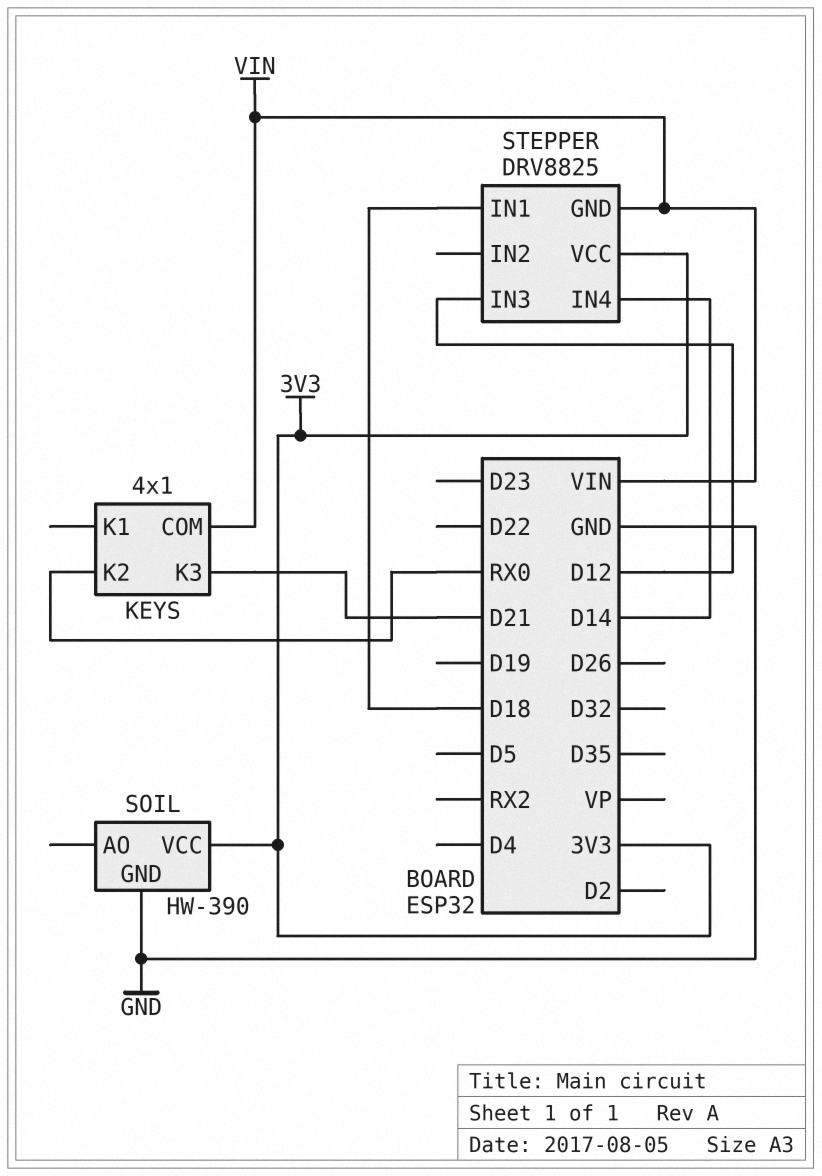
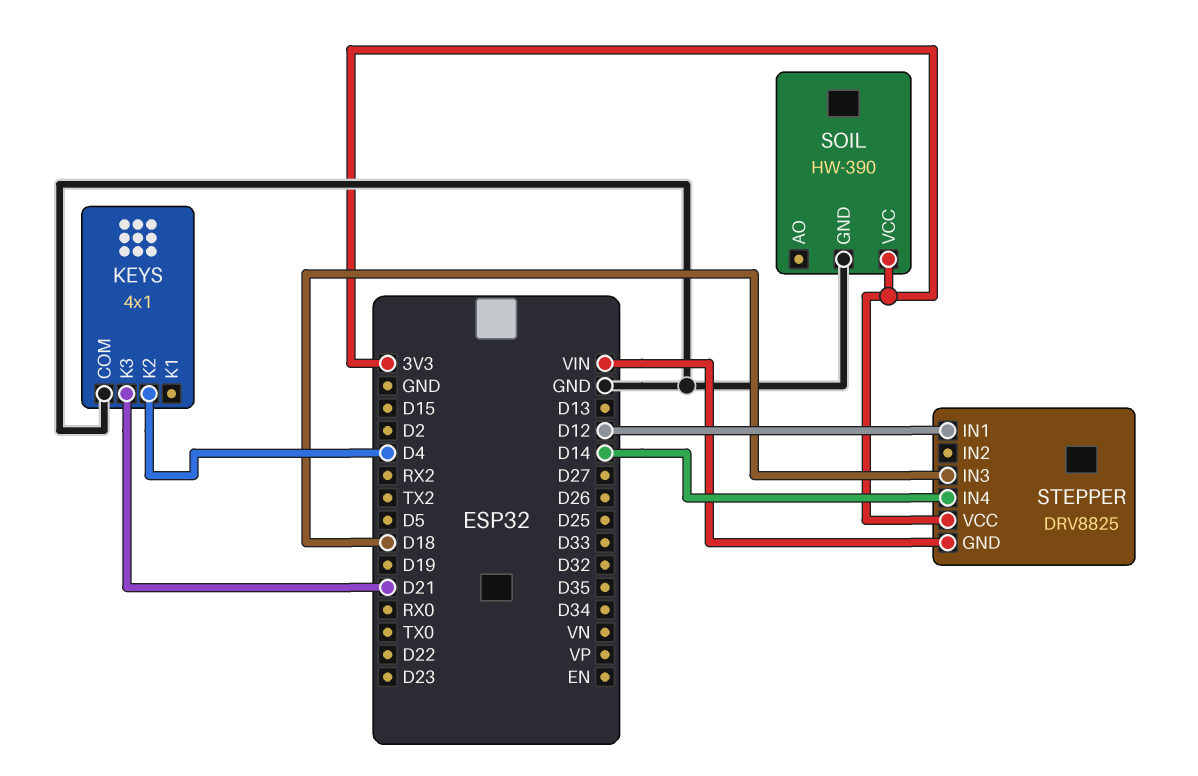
KEYS pin COM: VIN -> GND
KEYS pin K2: RX0 -> D4
STEPPER pin IN1: D18 -> D12
STEPPER pin IN3: D12 -> D18

